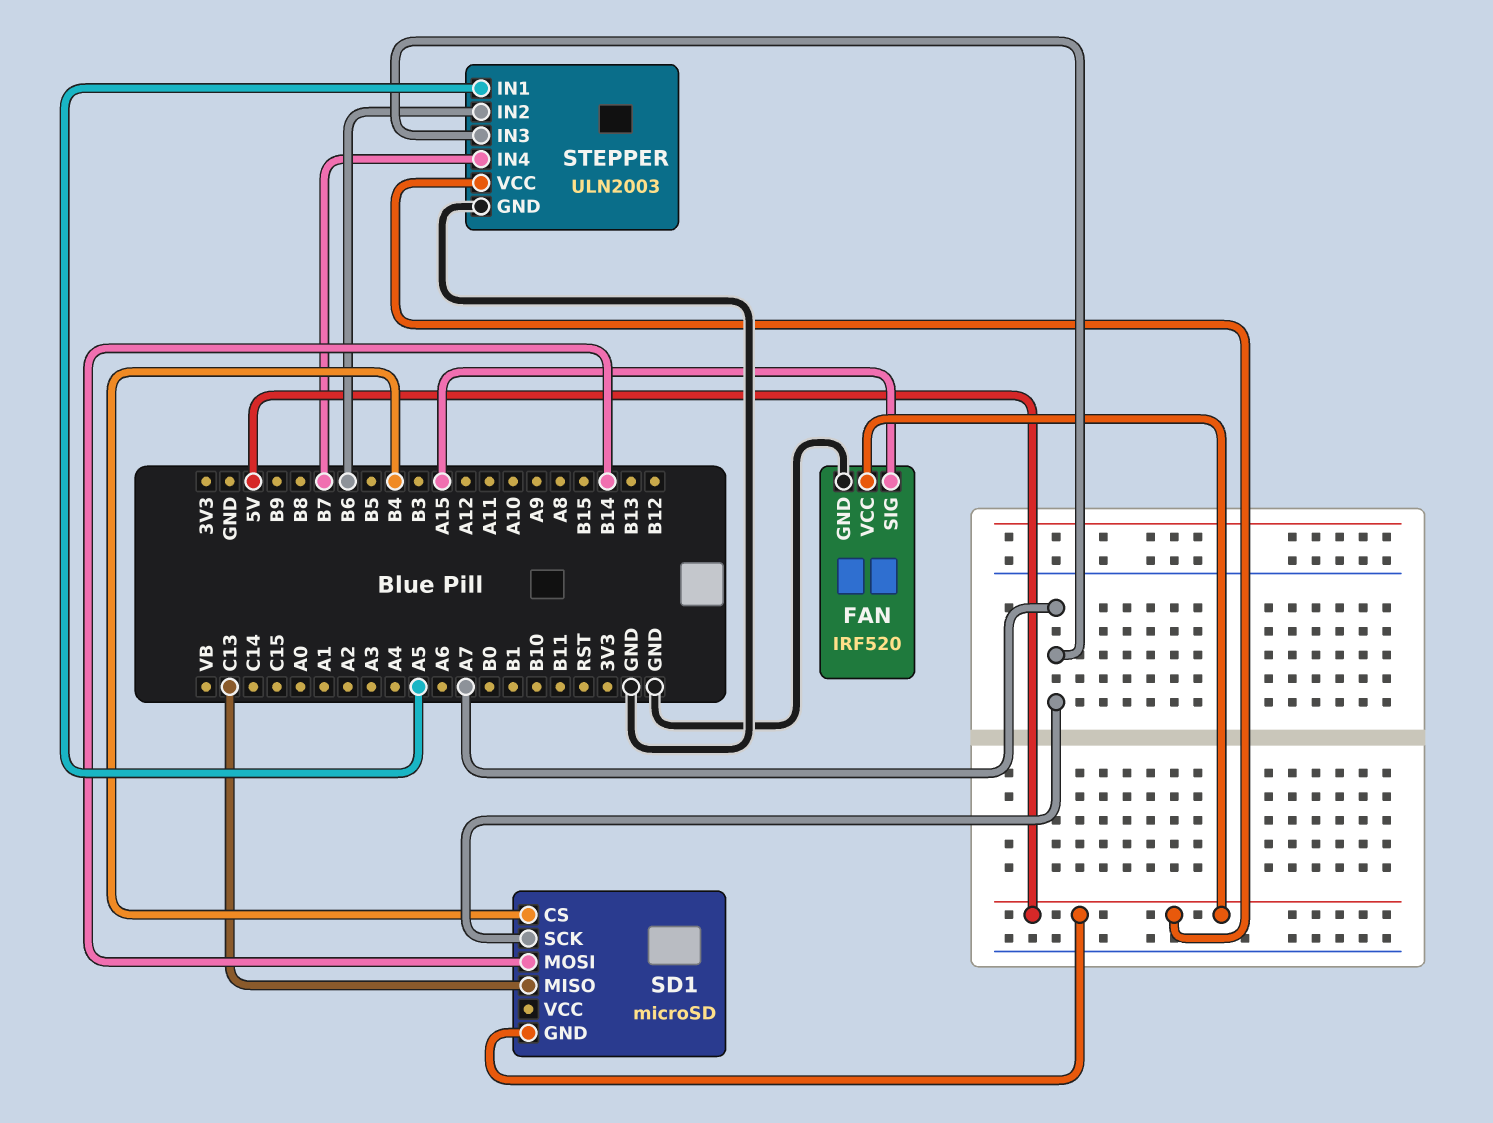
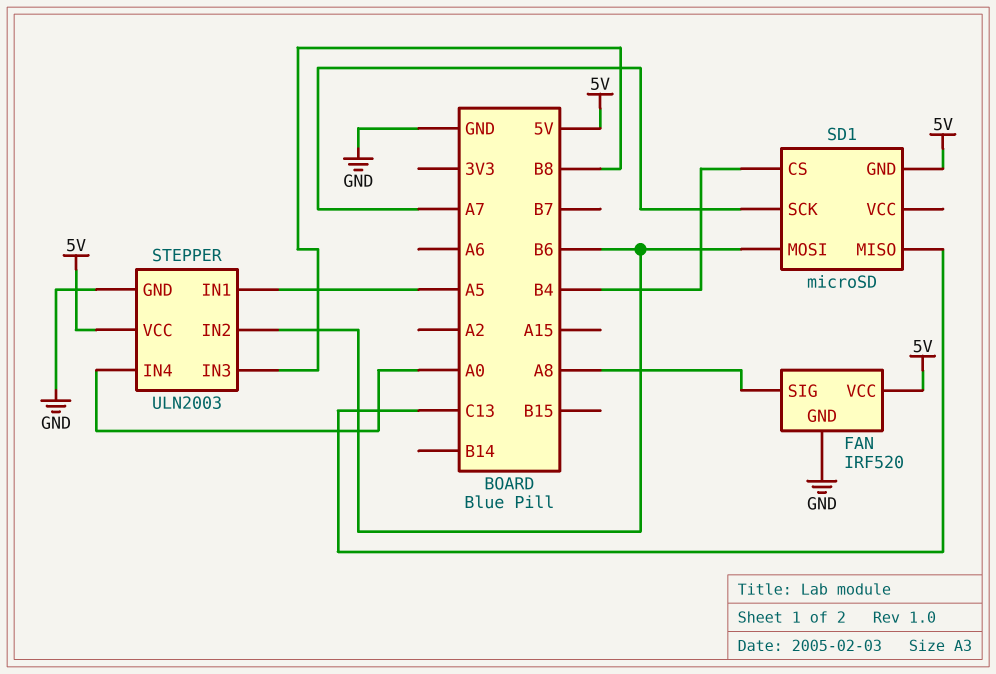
FAN pin SIG: A15 -> A8
SD1 pin MOSI: B14 -> B6
STEPPER pin IN3: A7 -> B8
STEPPER pin IN4: B7 -> A0

